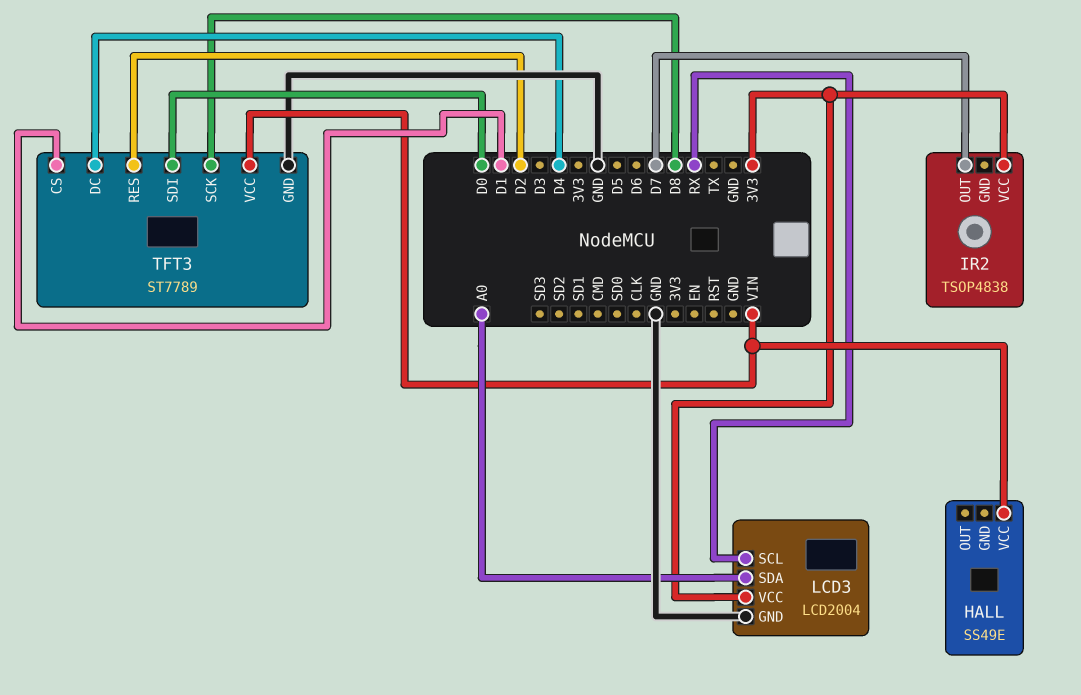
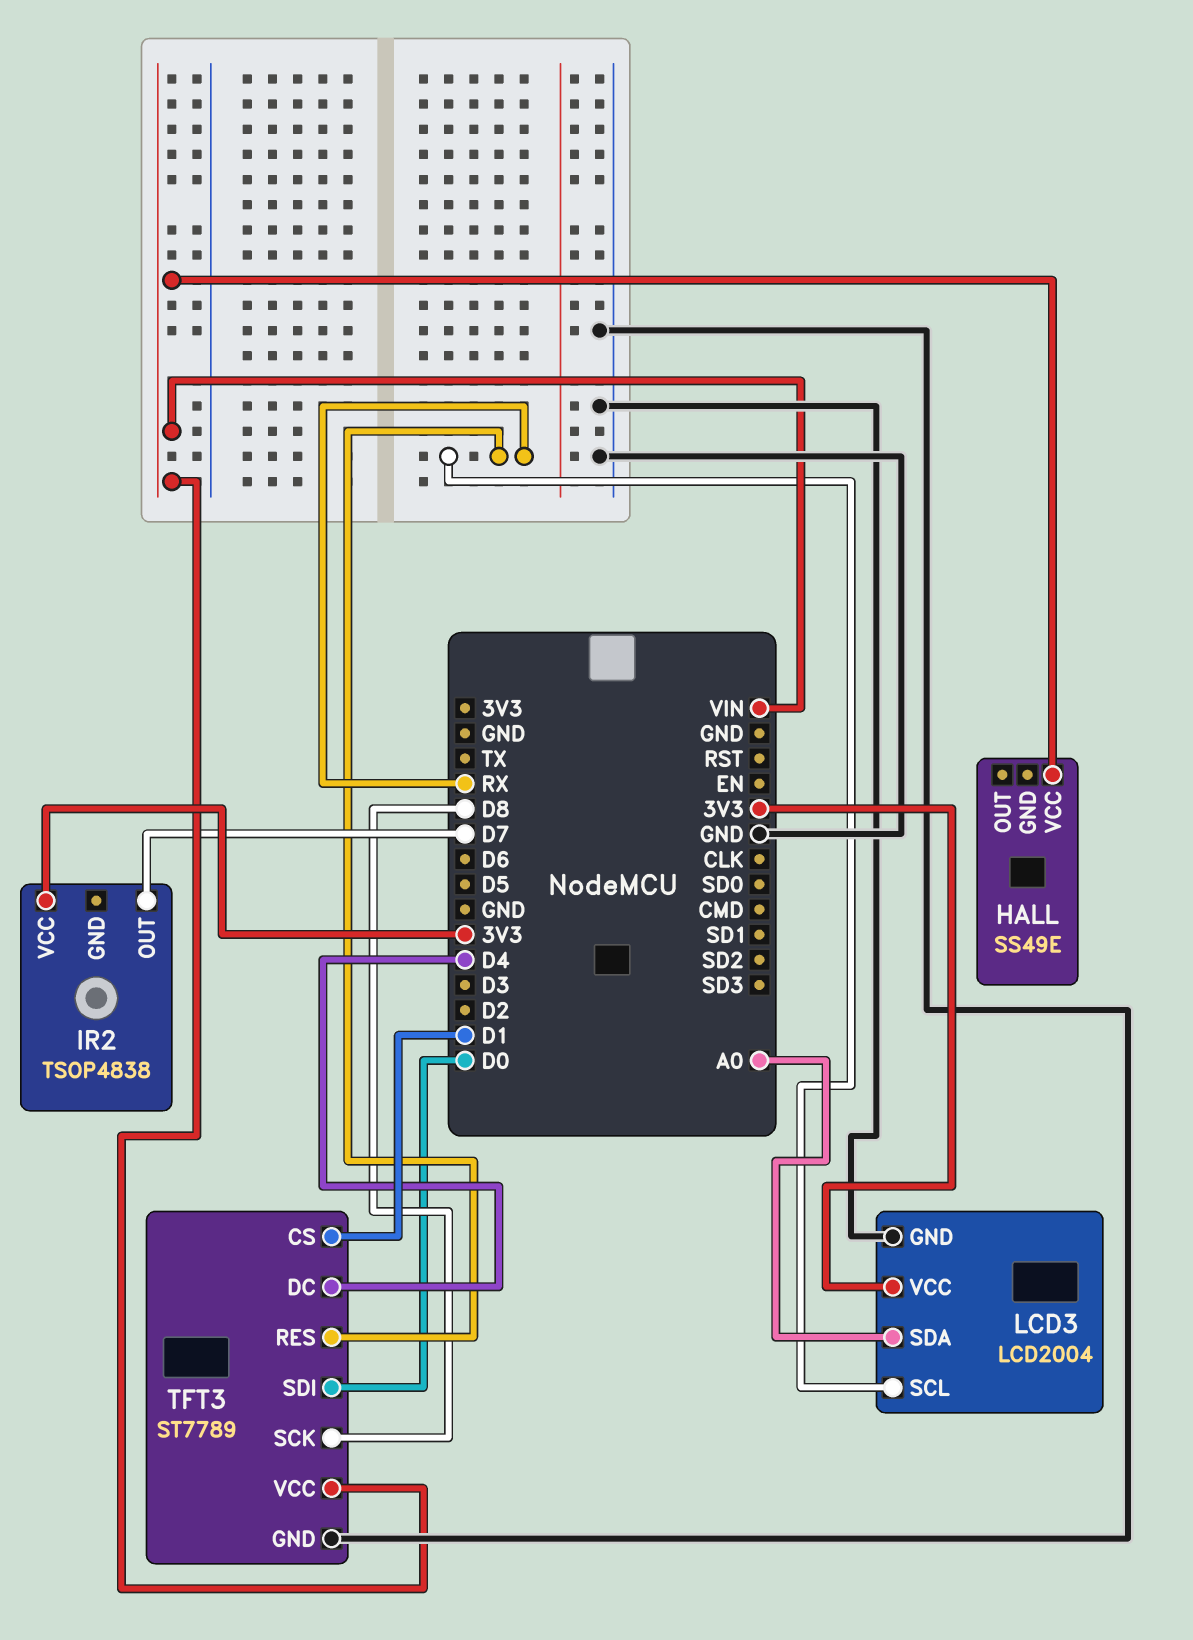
TFT3 pin RES: D2 -> RX

